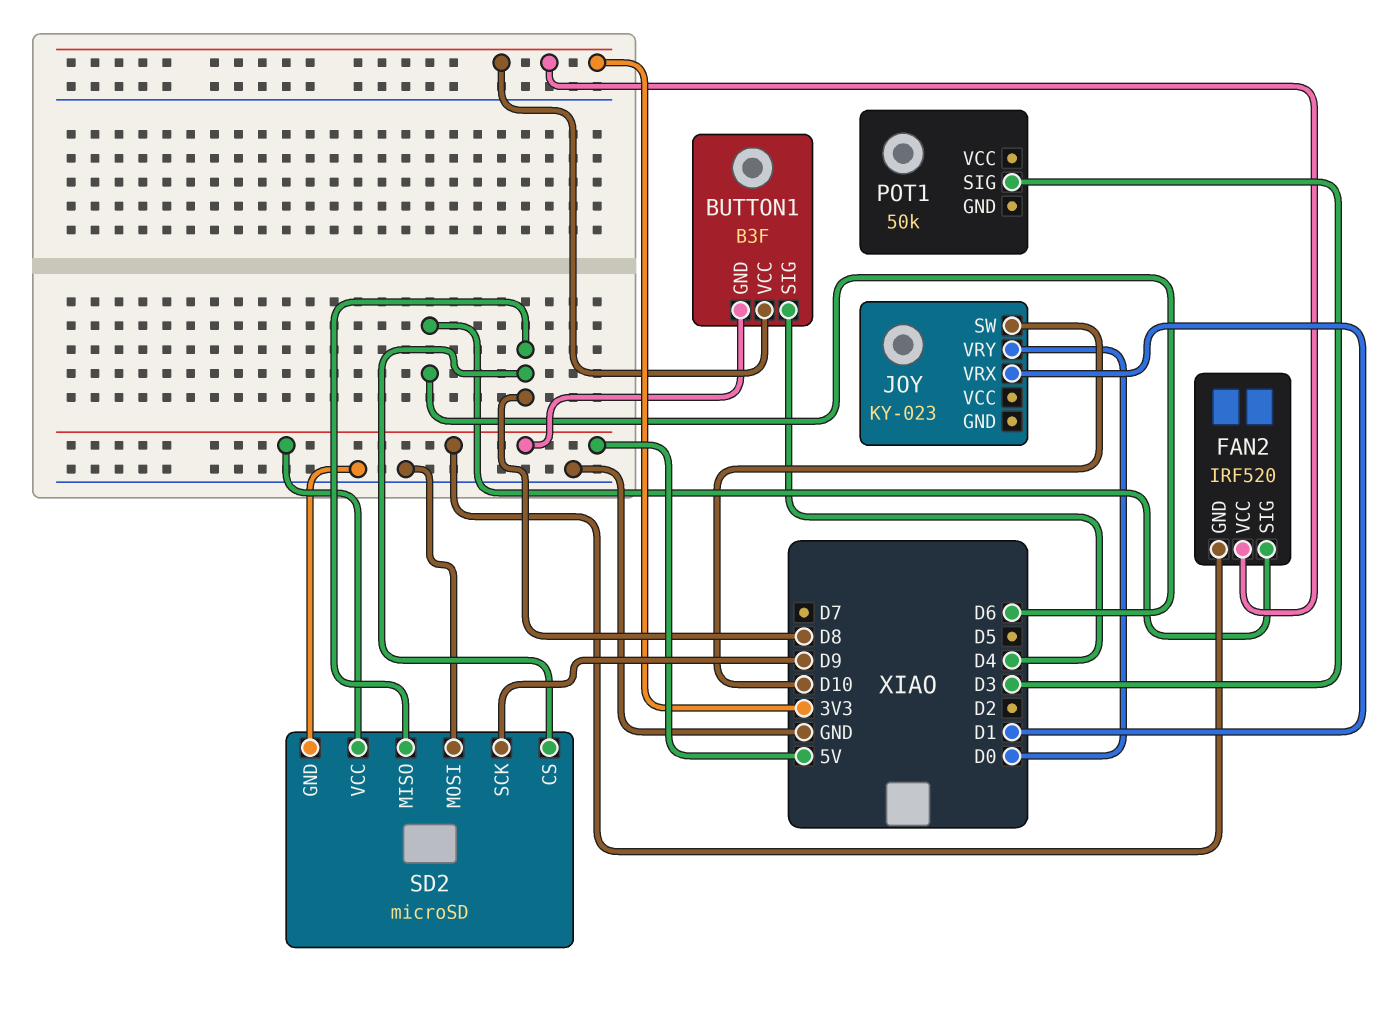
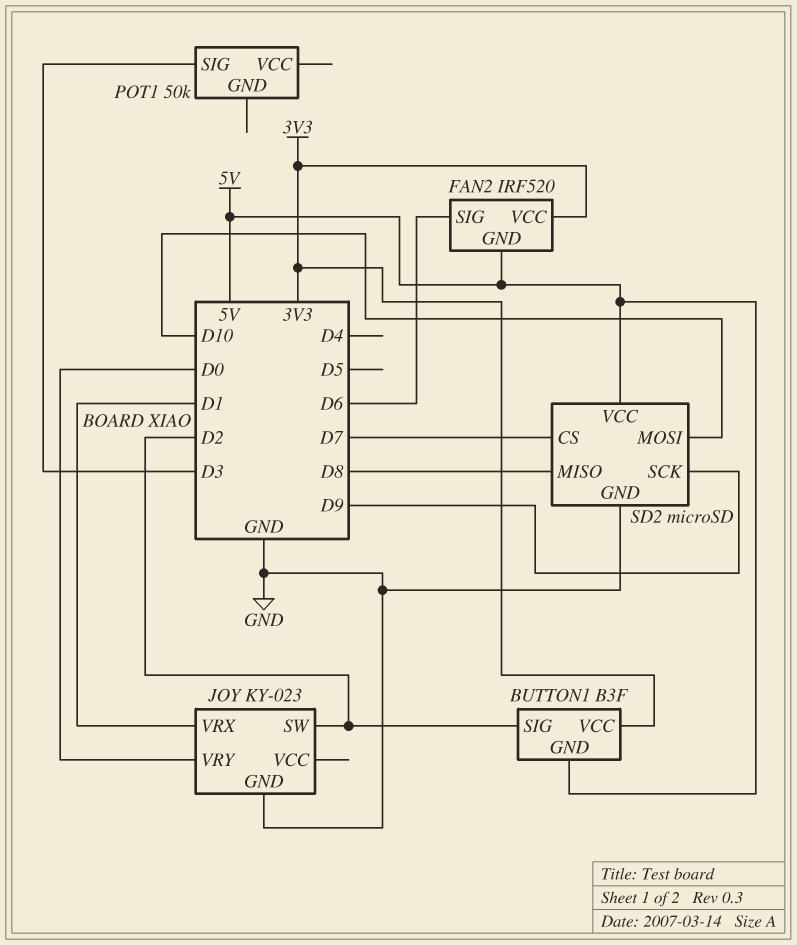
BUTTON1 pin SIG: D4 -> D2
JOY pin GND: none -> GND
JOY pin SW: D10 -> D2
SD2 pin CS: D8 -> D7
SD2 pin MOSI: GND -> D10

